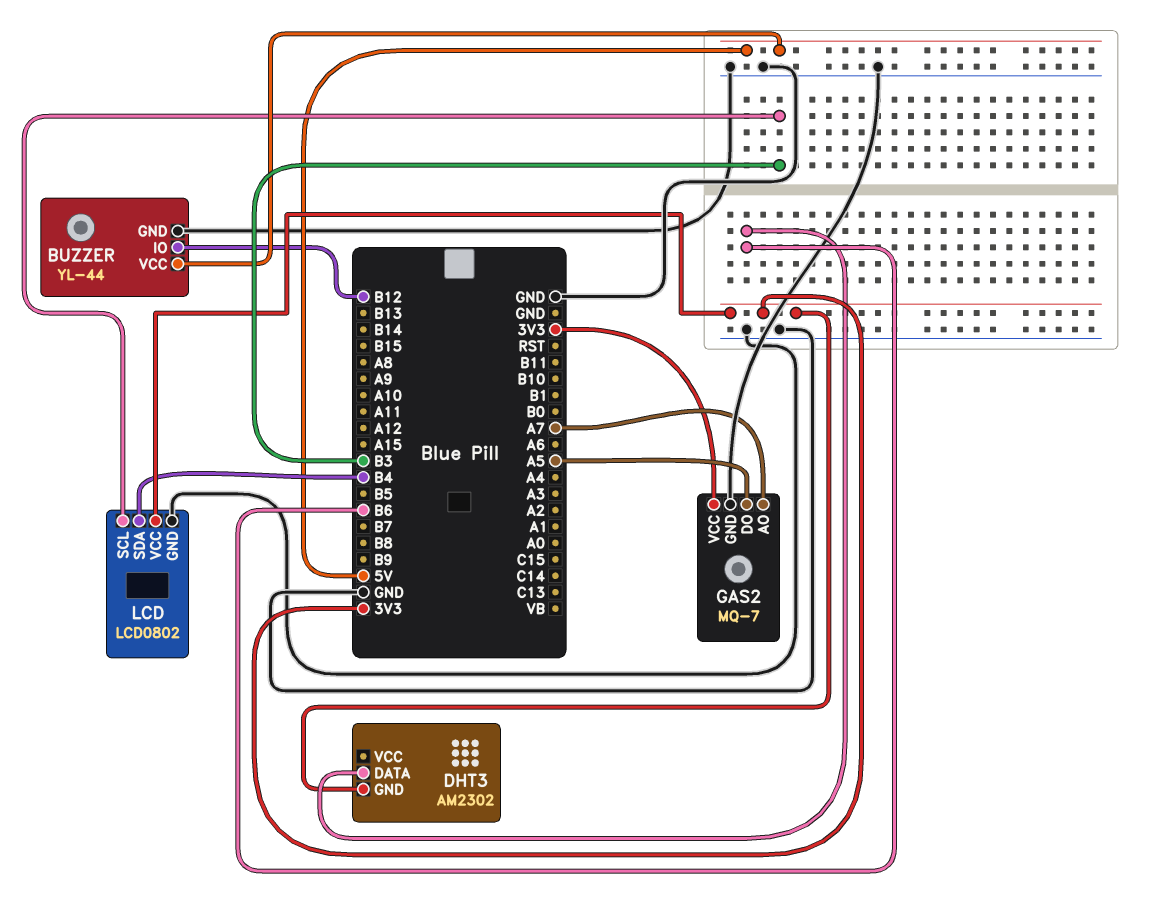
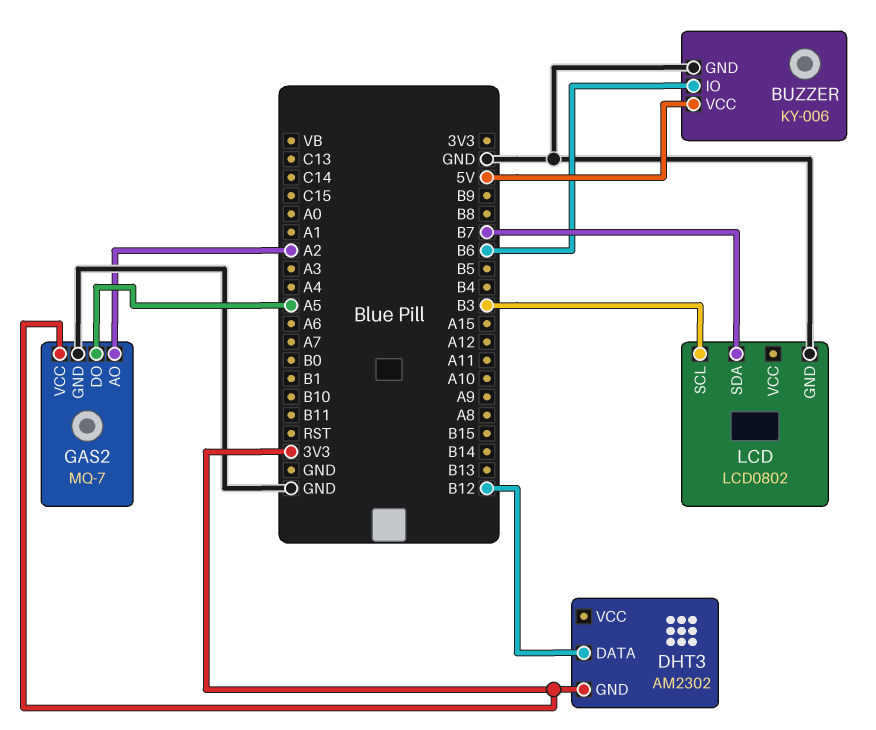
BUZZER: YL-44 -> KY-006
BUZZER pin IO: B12 -> B6
DHT3 pin DATA: B6 -> B12
GAS2 pin AO: A7 -> A2
LCD pin SDA: B4 -> B7
LCD pin VCC: 3V3 -> none

